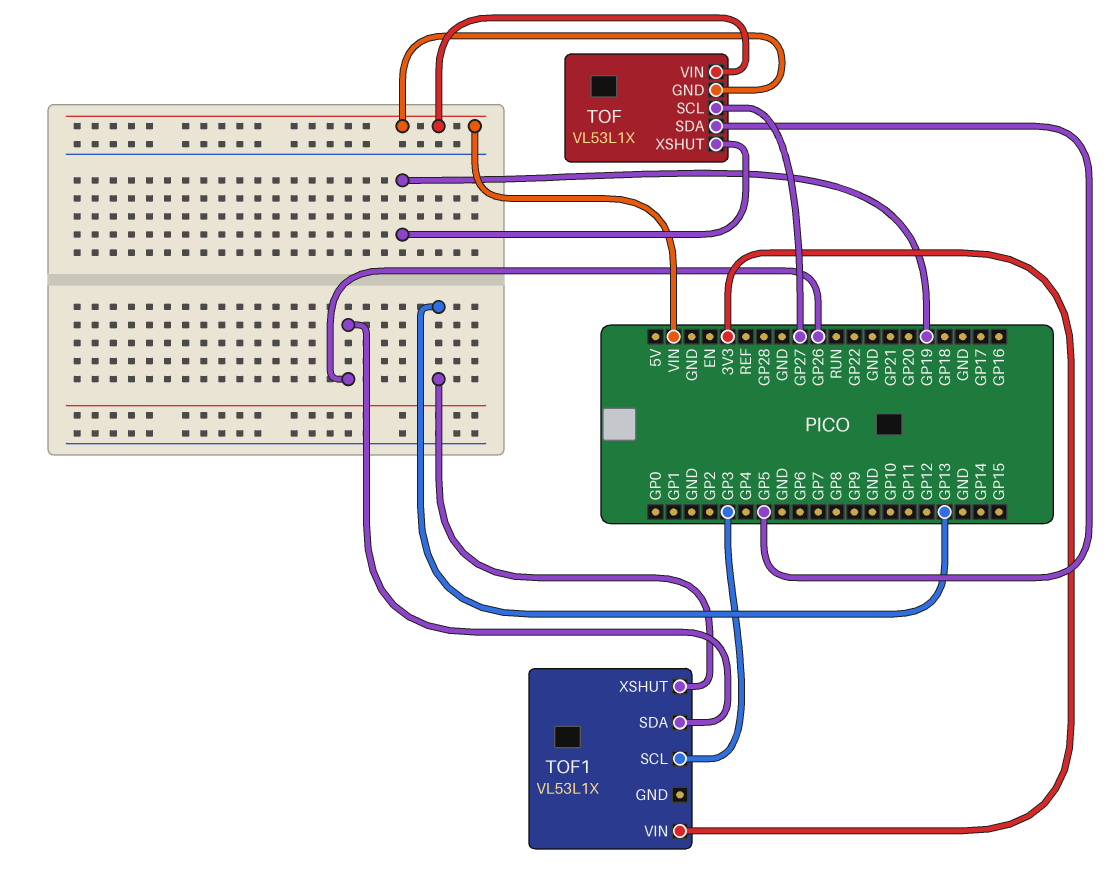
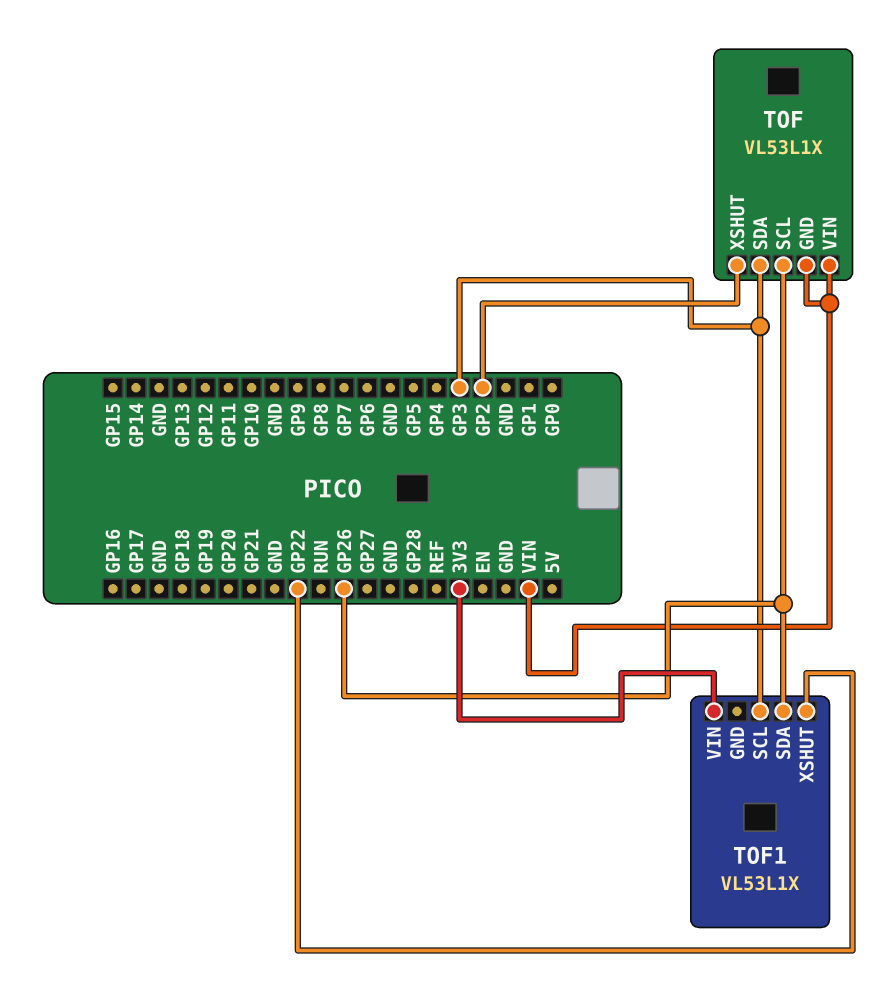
TOF pin SCL: GP27 -> GP26
TOF pin SDA: GP5 -> GP3
TOF pin XSHUT: GP19 -> GP2
TOF1 pin XSHUT: GP13 -> GP22

